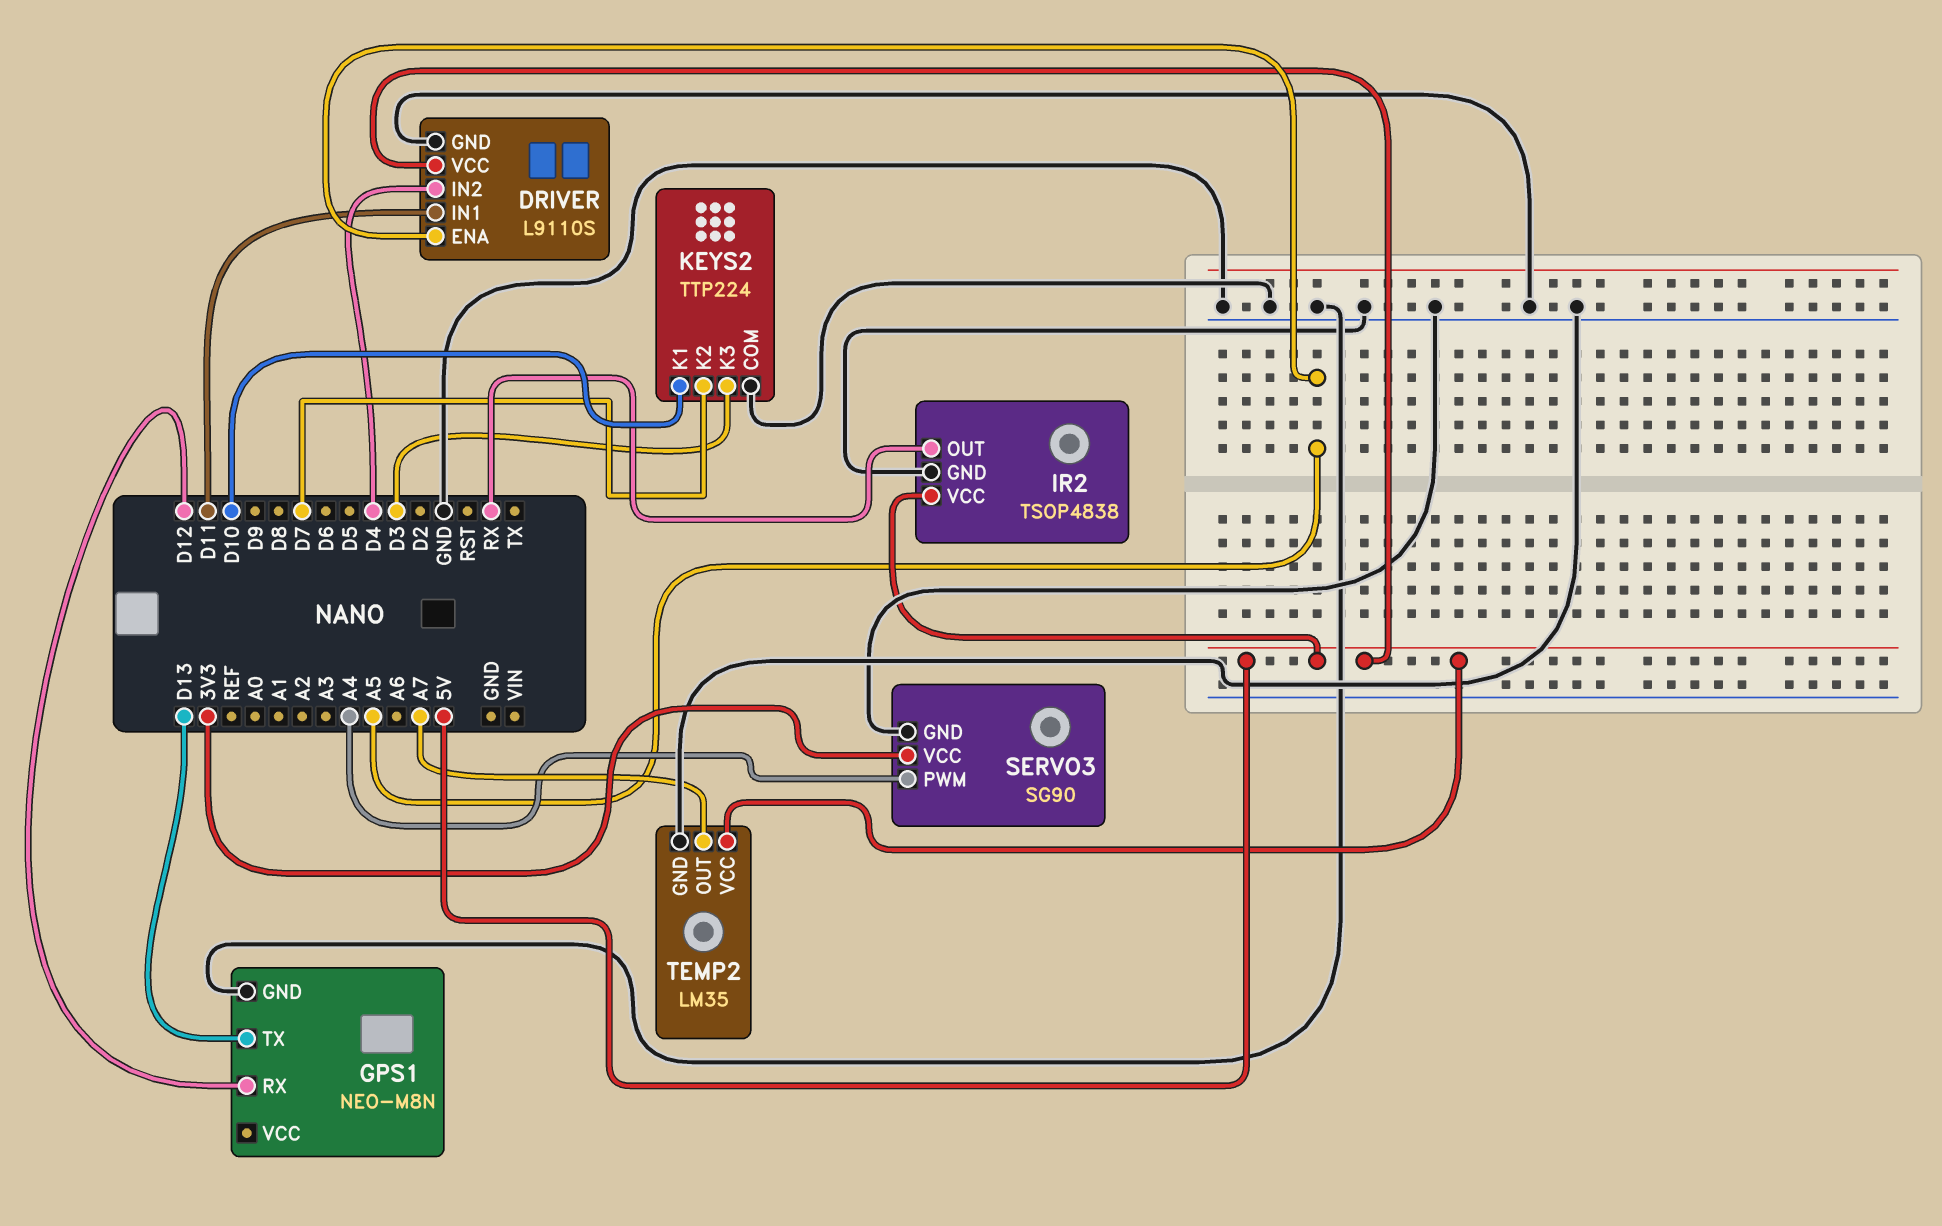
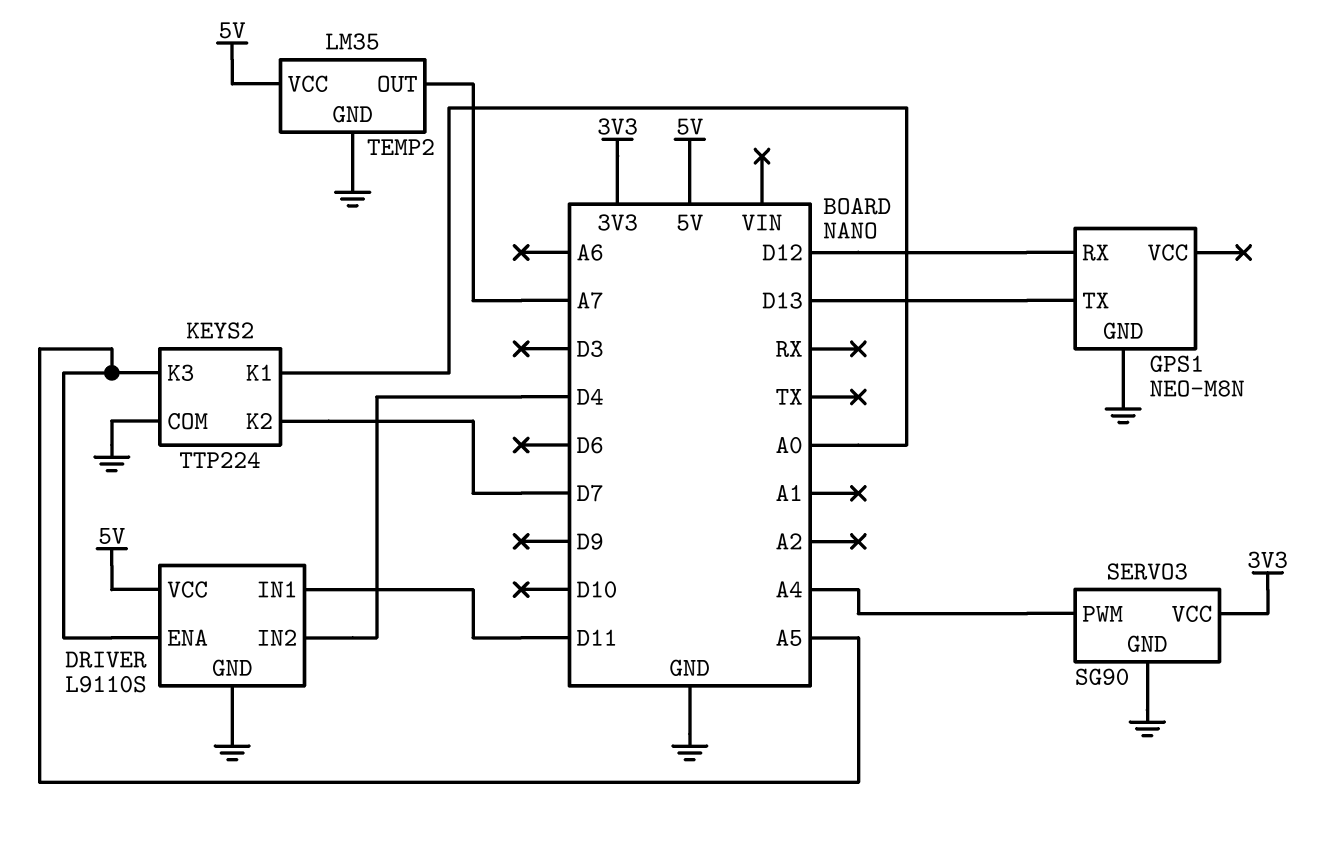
IR2: TSOP4838 -> none
IR2 pin GND: GND -> none
IR2 pin OUT: RX -> none
IR2 pin VCC: 5V -> none
KEYS2 pin K1: D10 -> A0
KEYS2 pin K3: D3 -> A5

